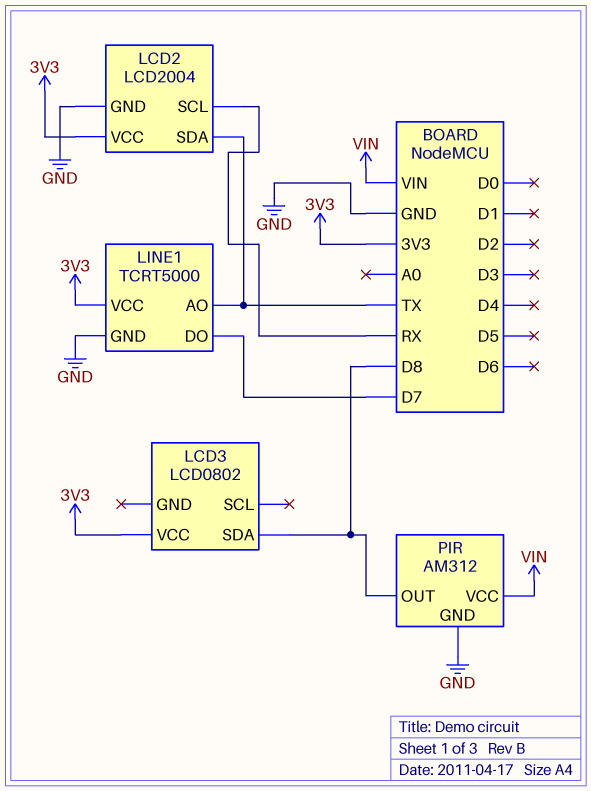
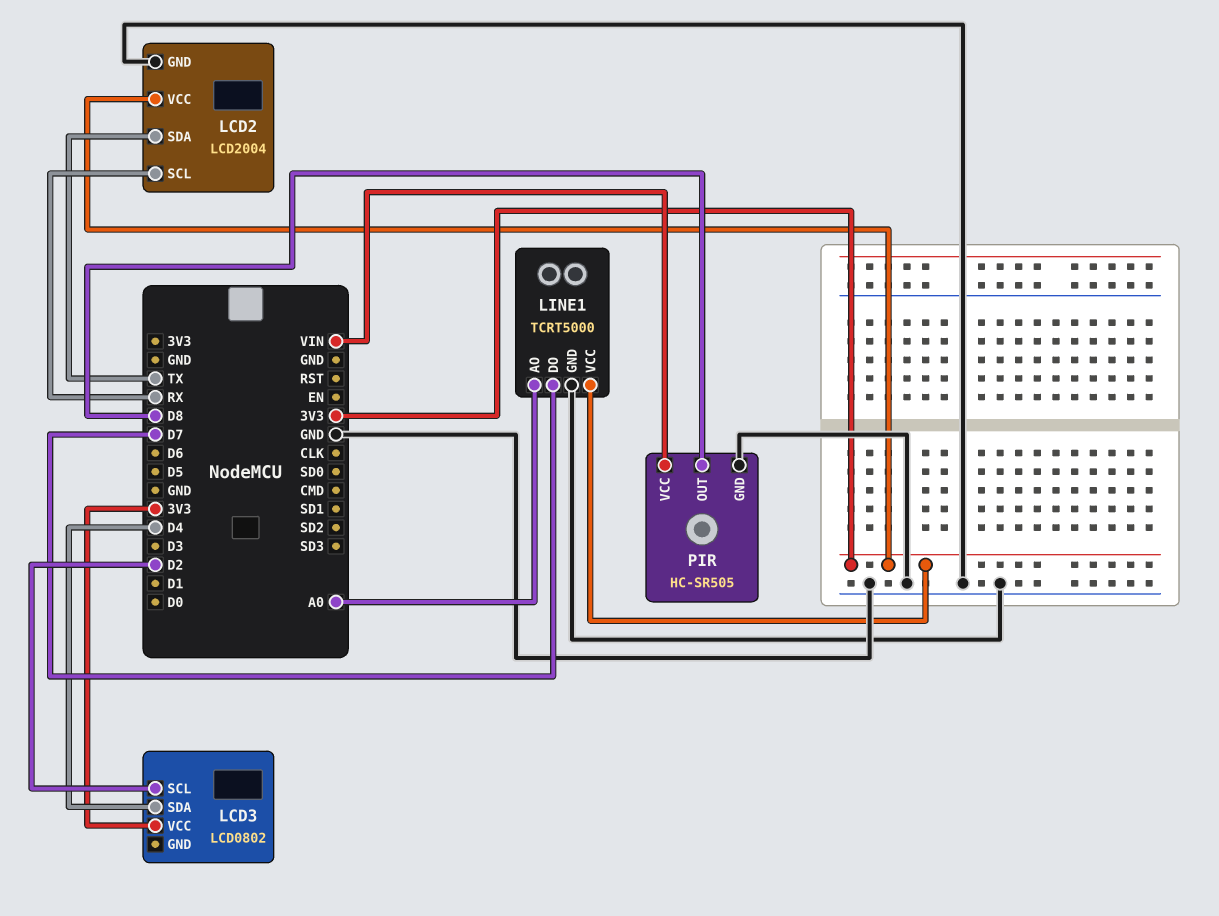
LCD3 pin SCL: none -> D2
LCD3 pin SDA: D8 -> D4
LINE1 pin AO: TX -> A0
PIR: AM312 -> HC-SR505

